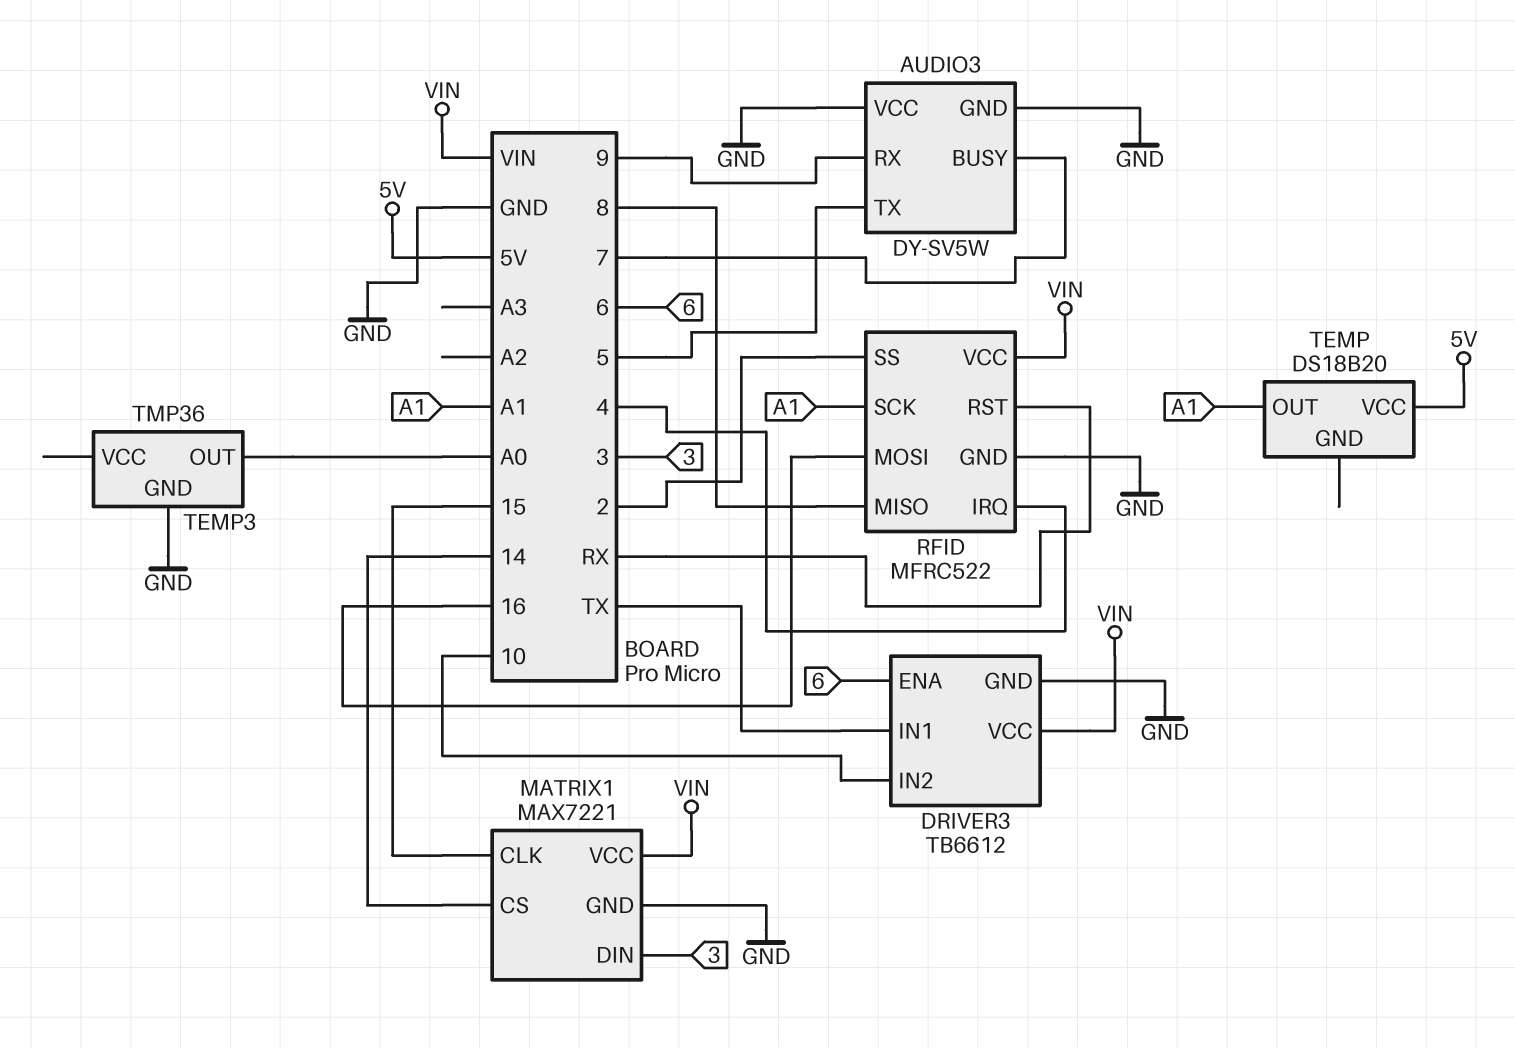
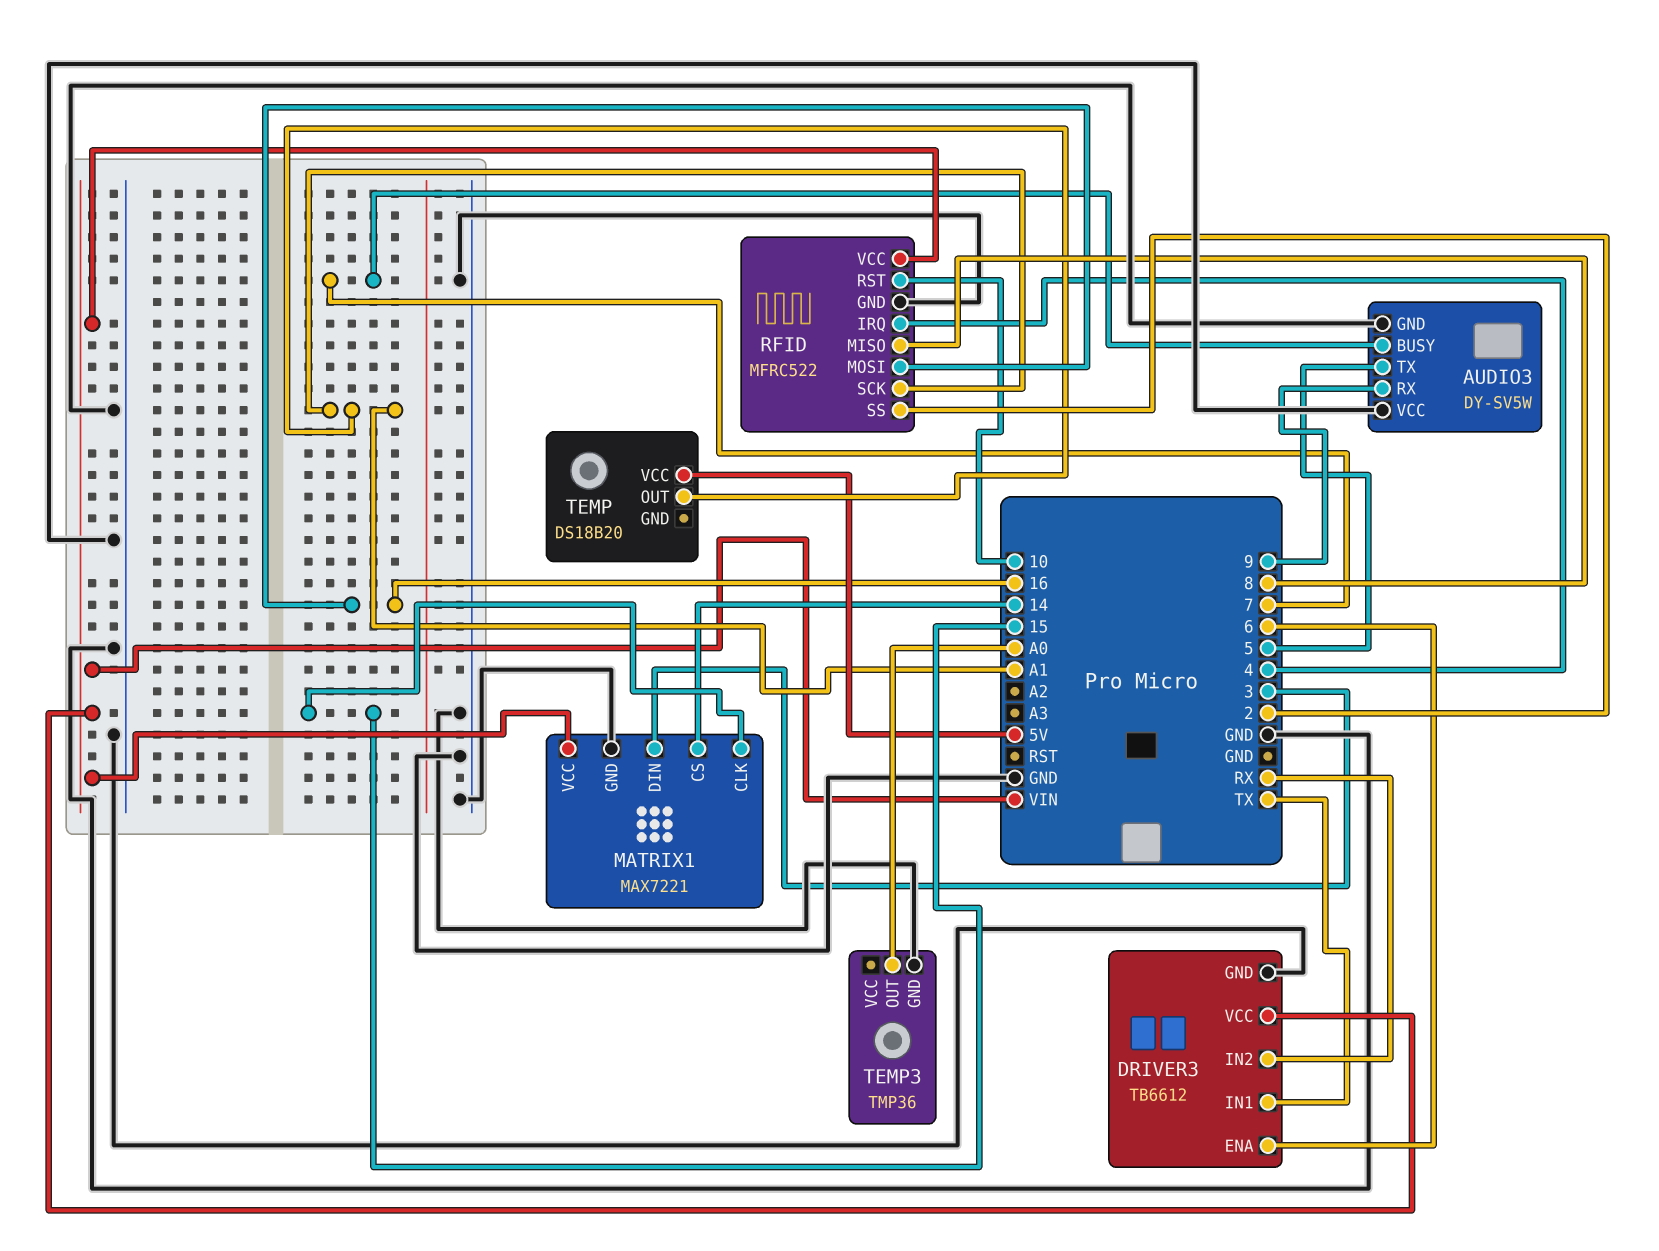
DRIVER3 pin IN2: 10 -> RX
RFID pin RST: RX -> 10

